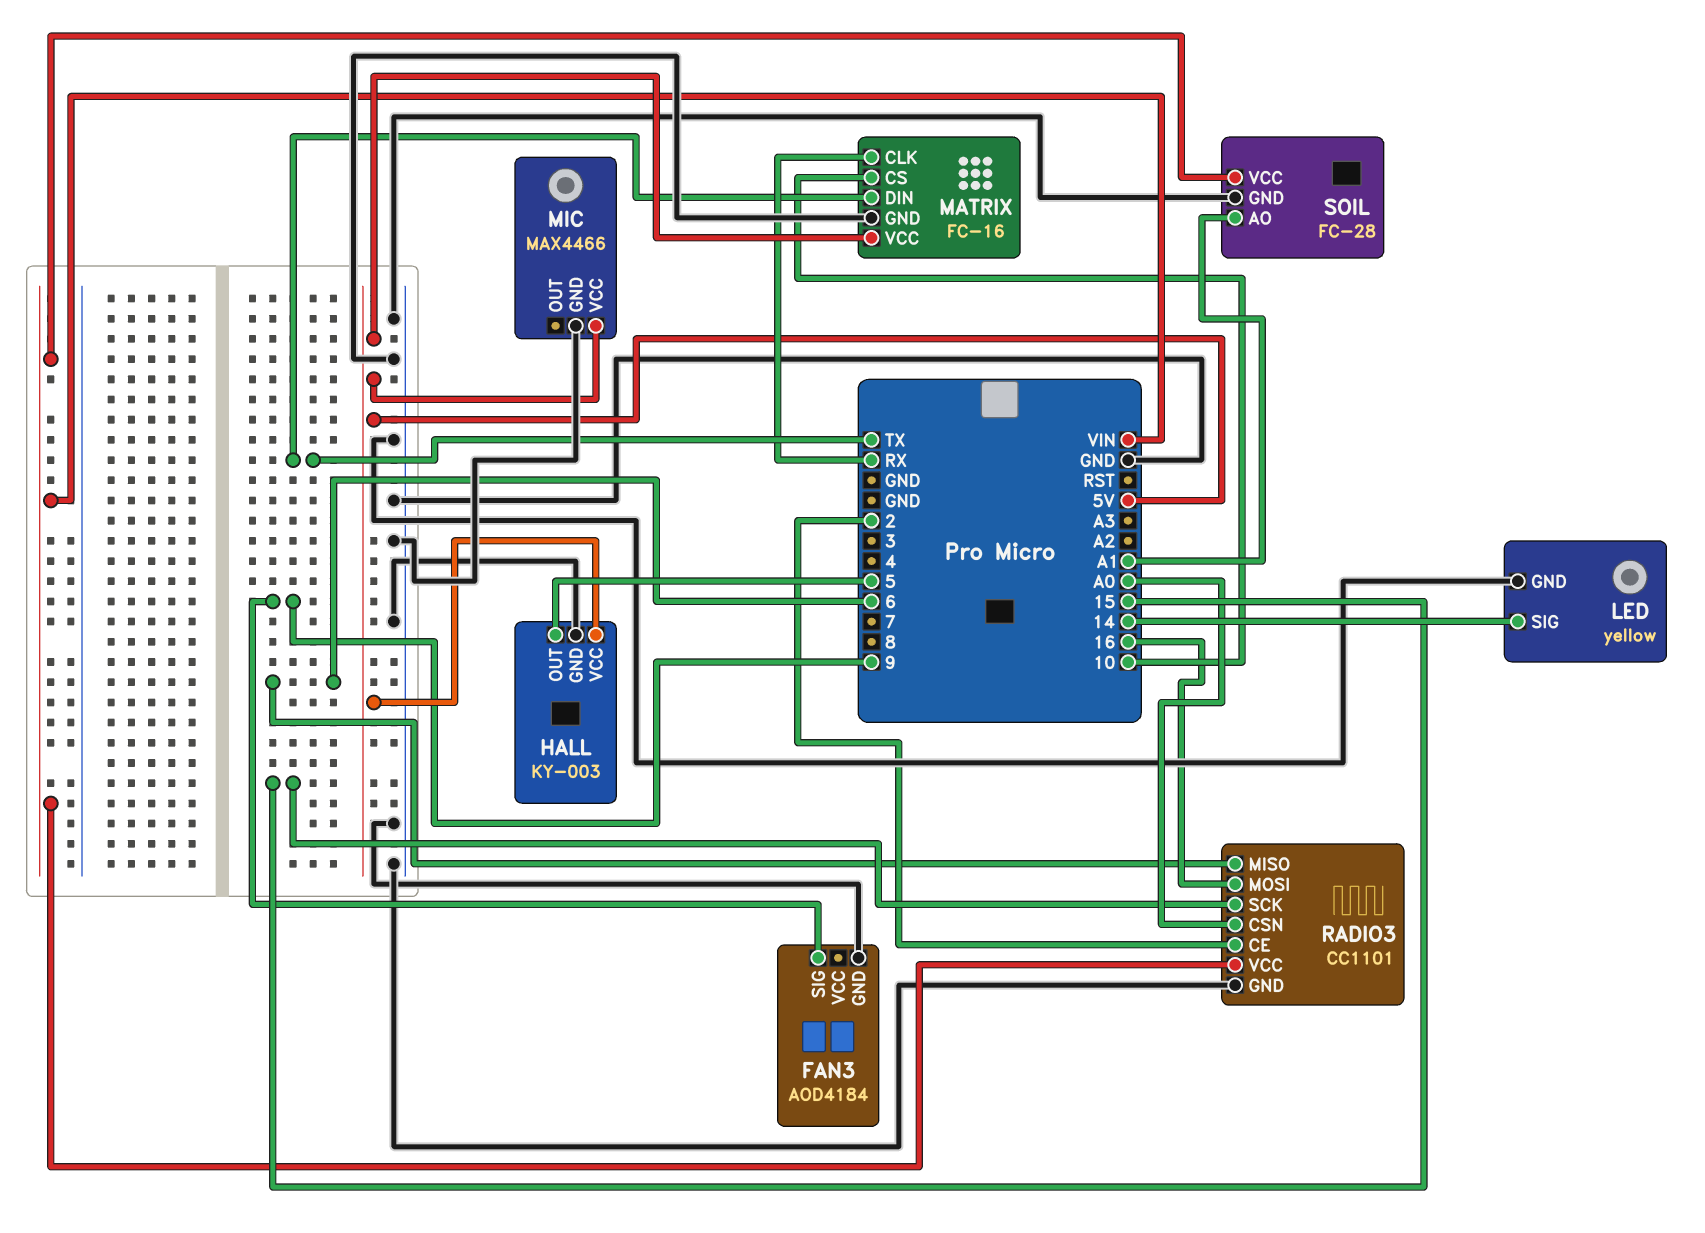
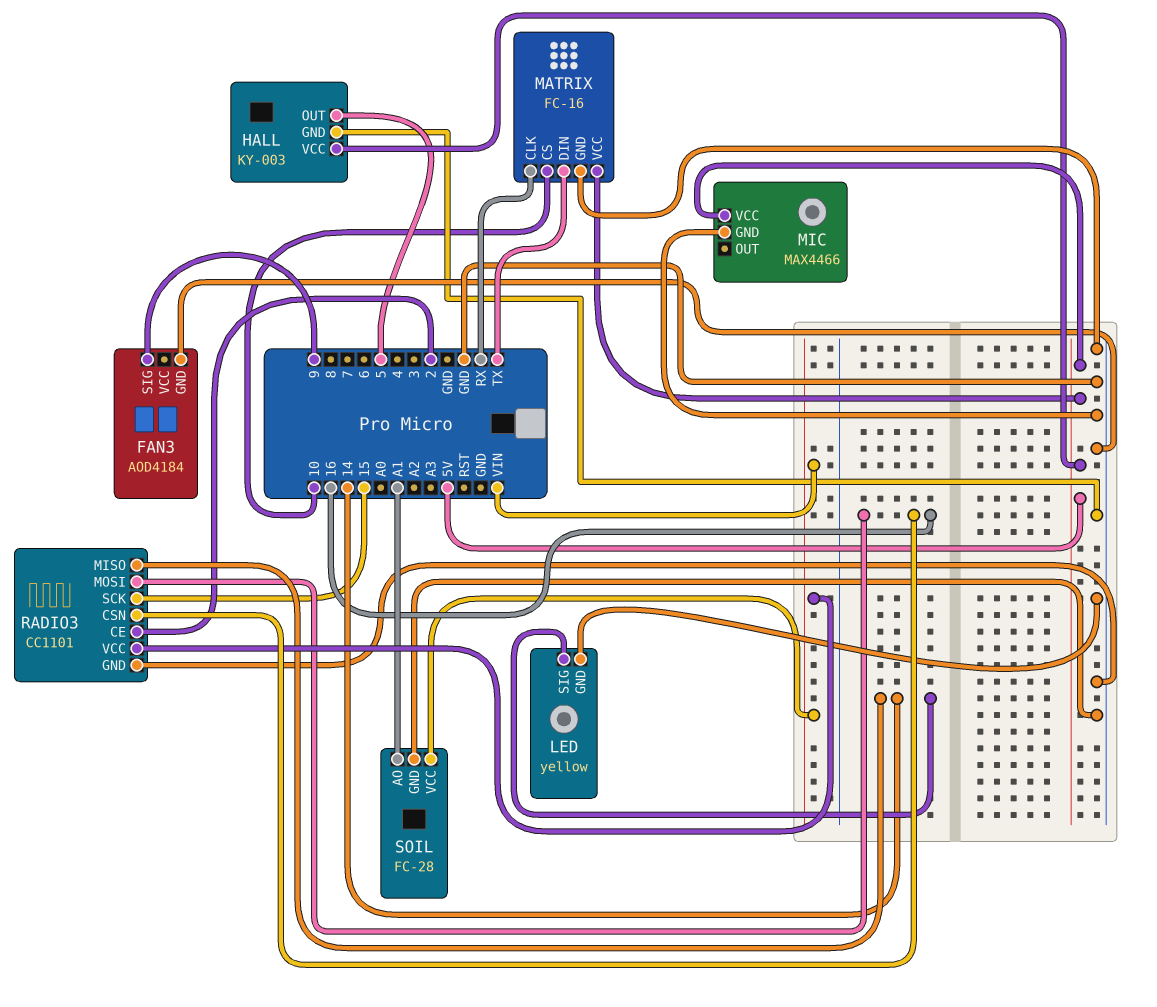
RADIO3 pin CSN: A0 -> 16
RADIO3 pin MISO: 6 -> 14

